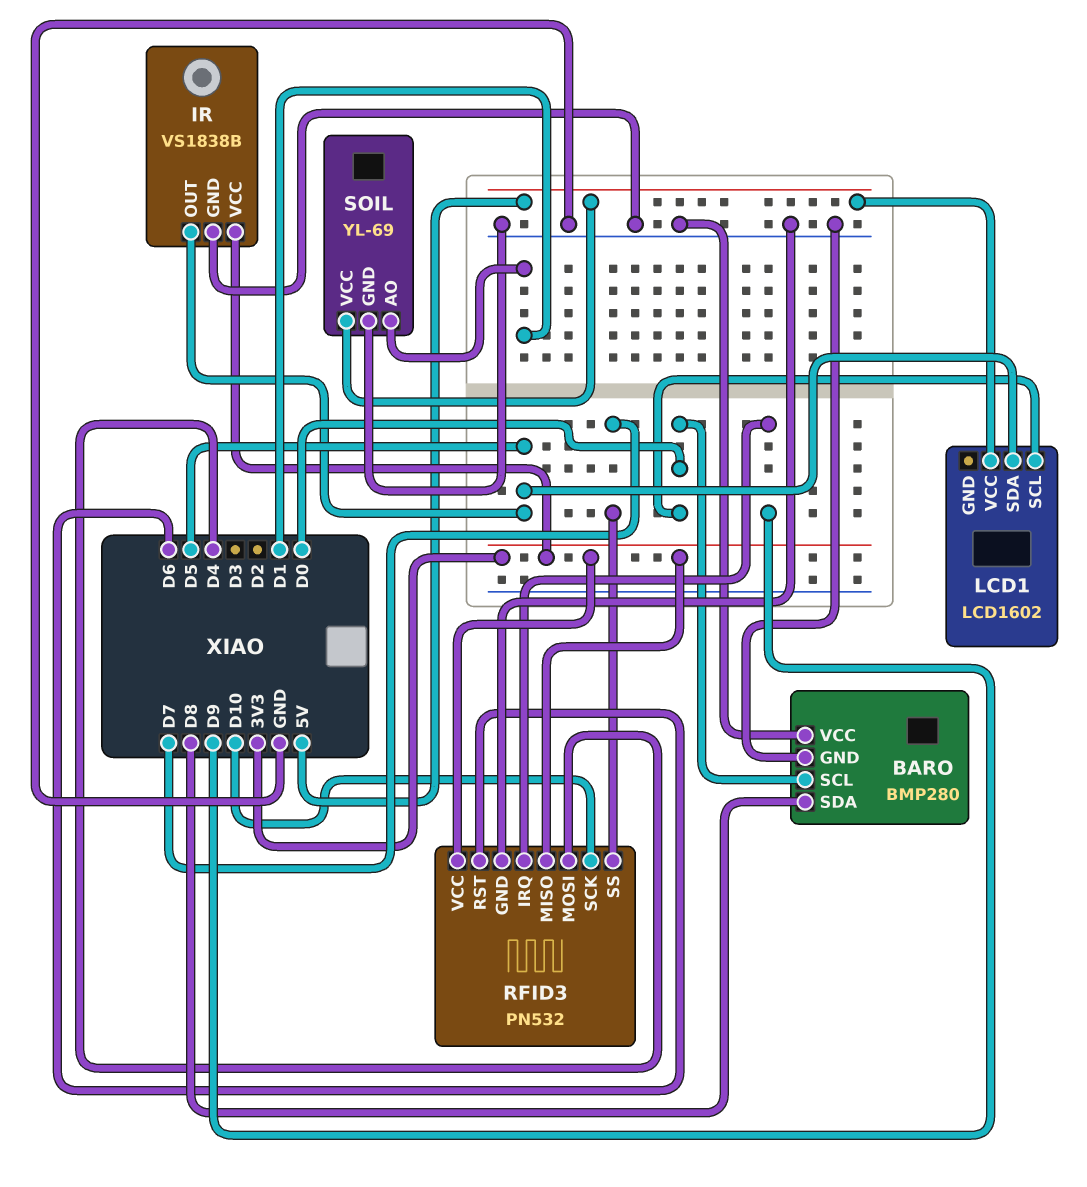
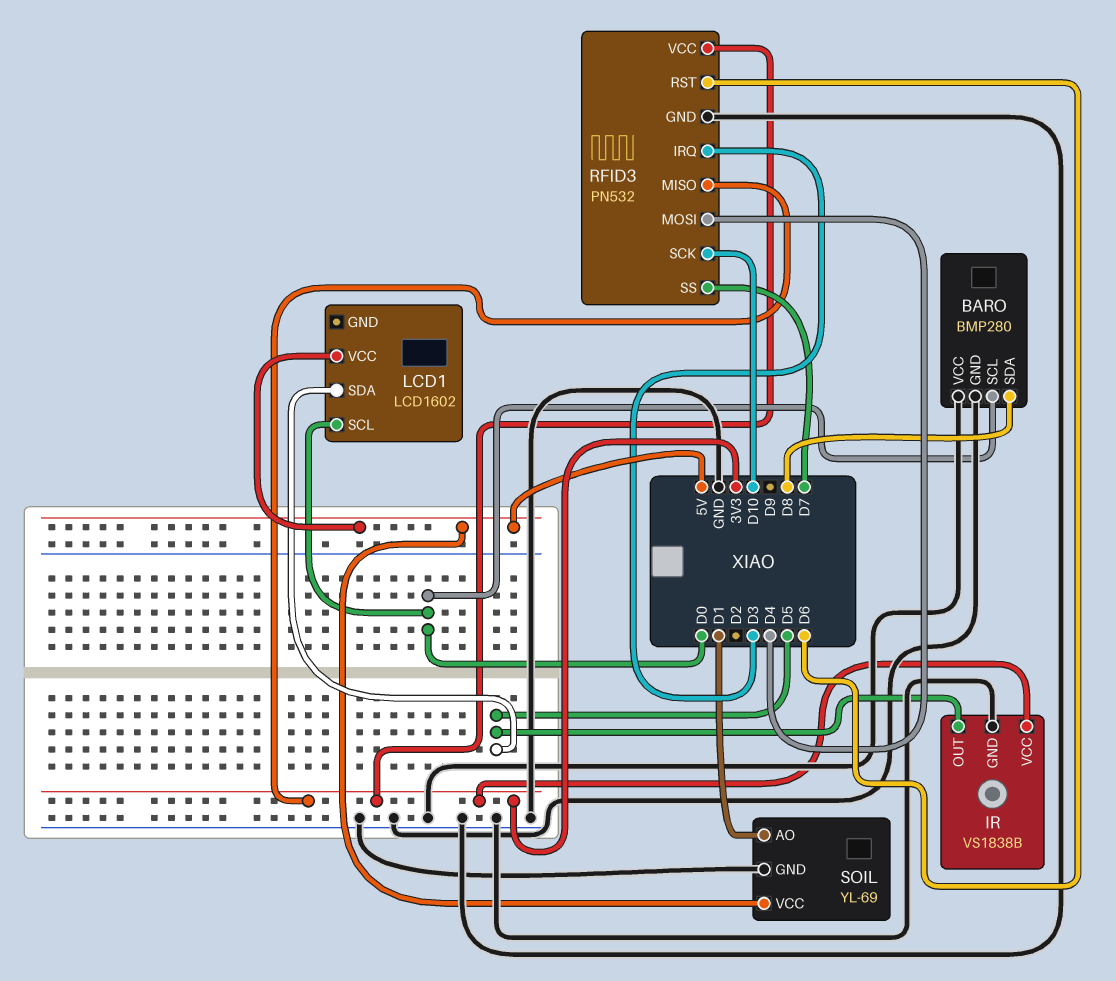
RFID3 pin IRQ: D9 -> D3

